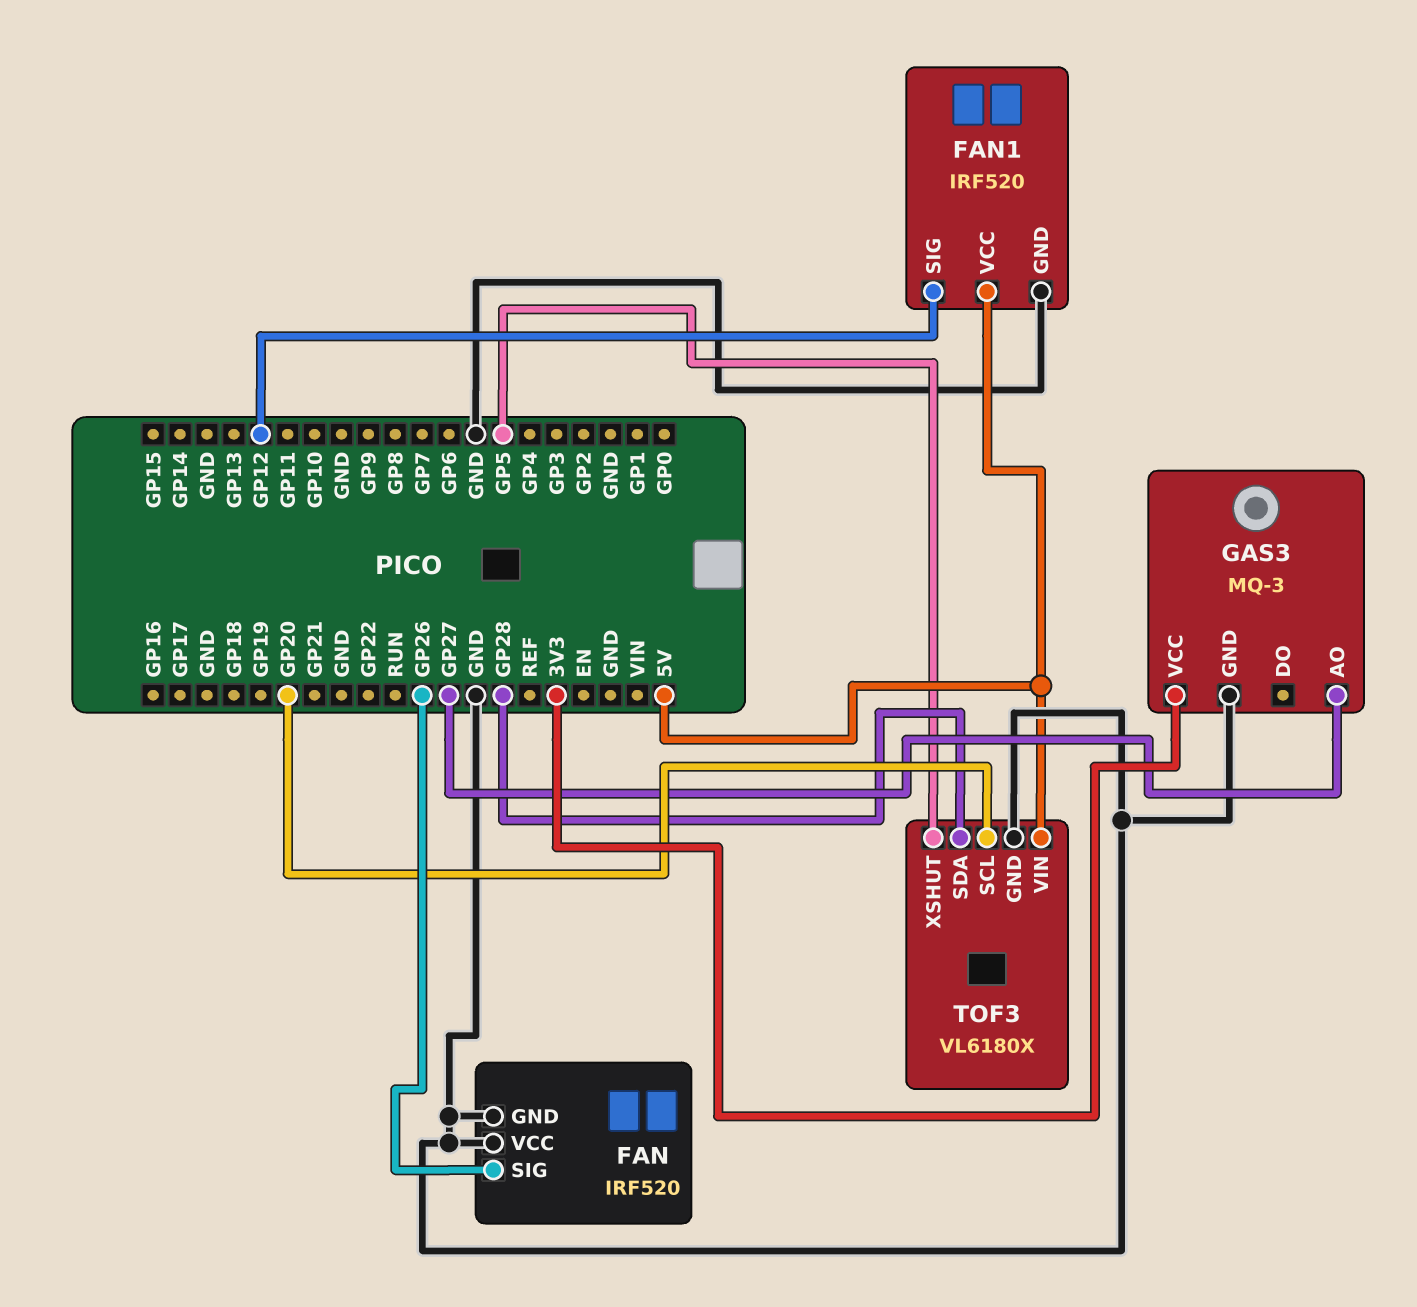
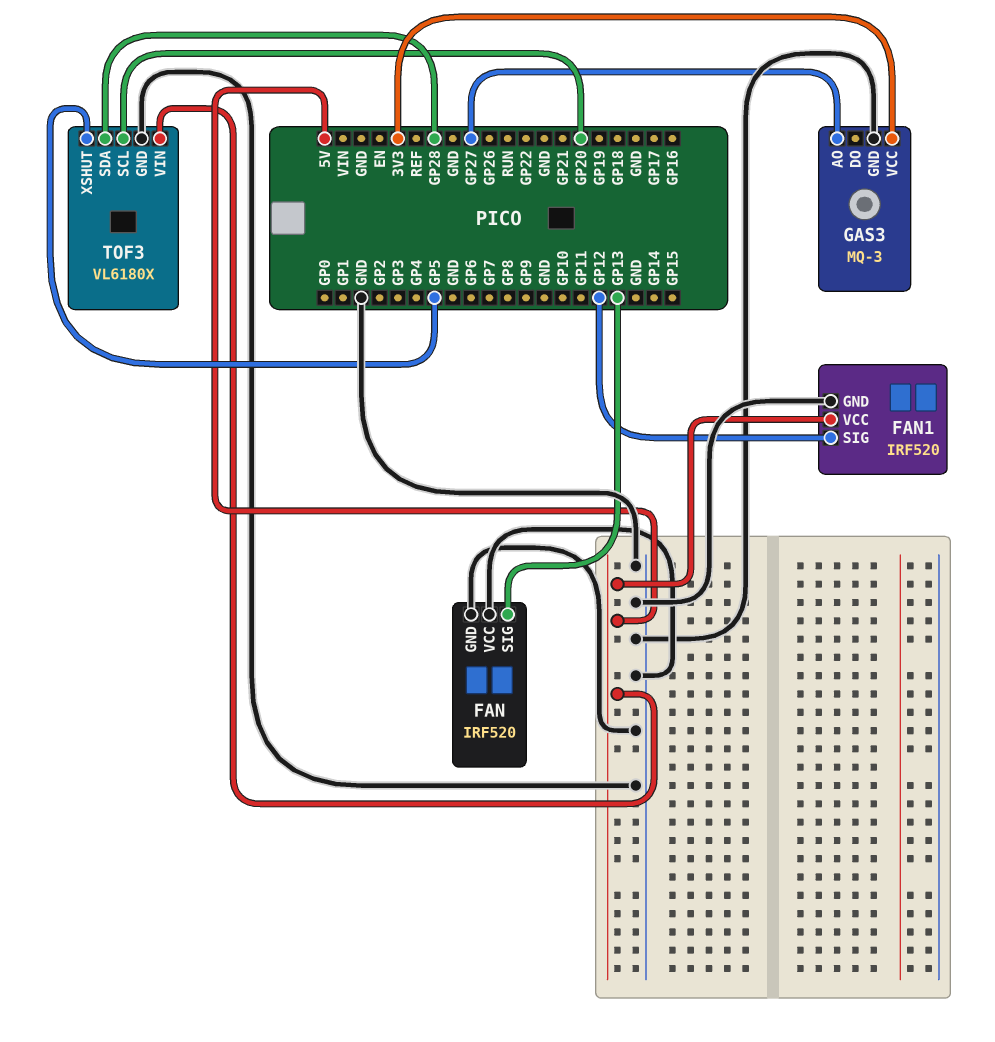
FAN pin SIG: GP26 -> GP13

